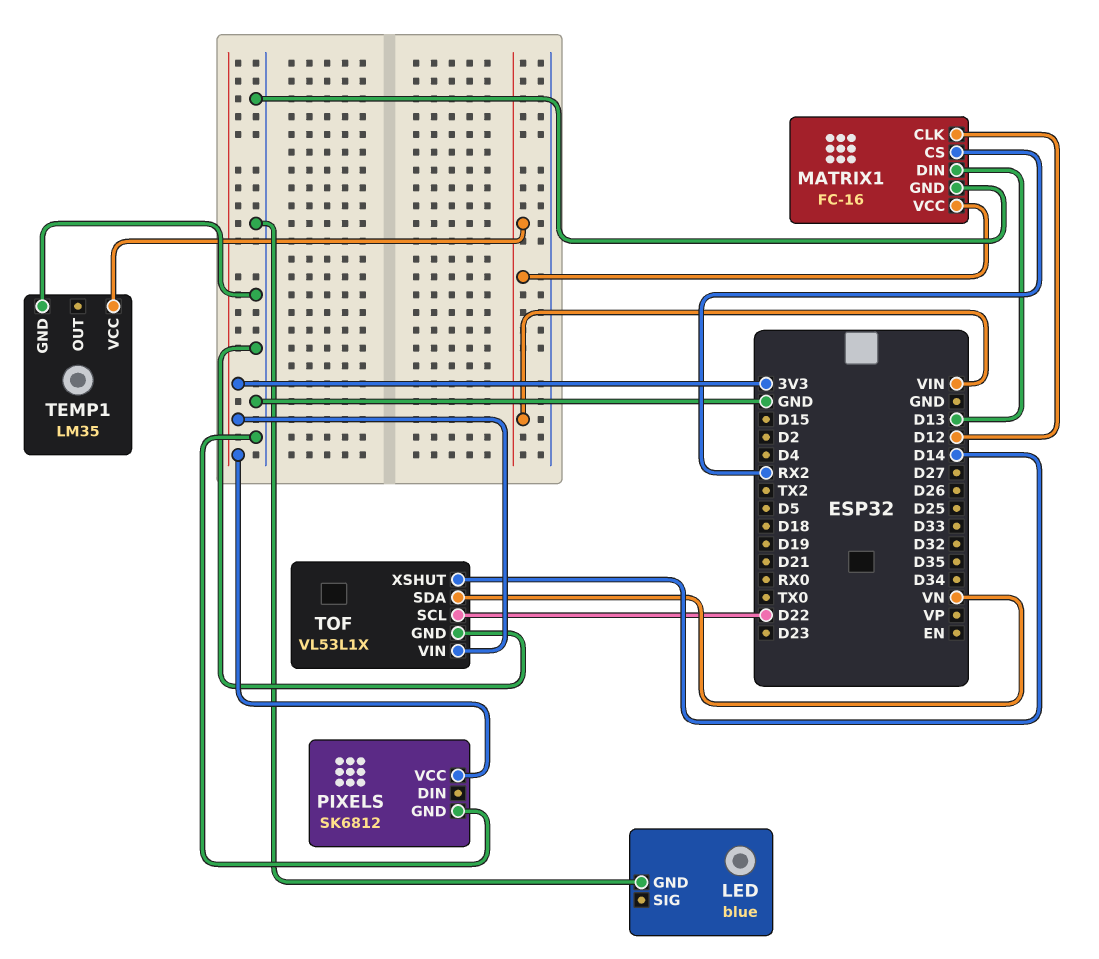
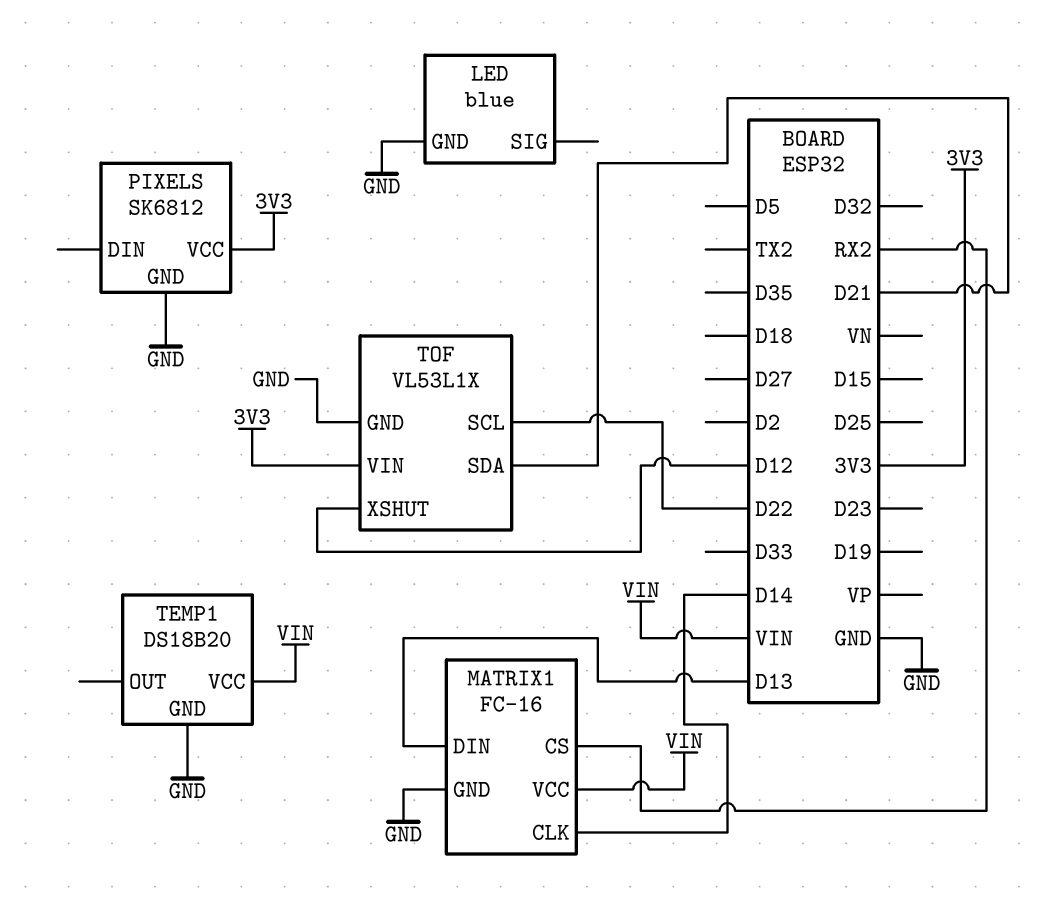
MATRIX1 pin CLK: D12 -> D14
TEMP1: LM35 -> DS18B20
TOF pin SDA: VN -> D21
TOF pin XSHUT: D14 -> D12

